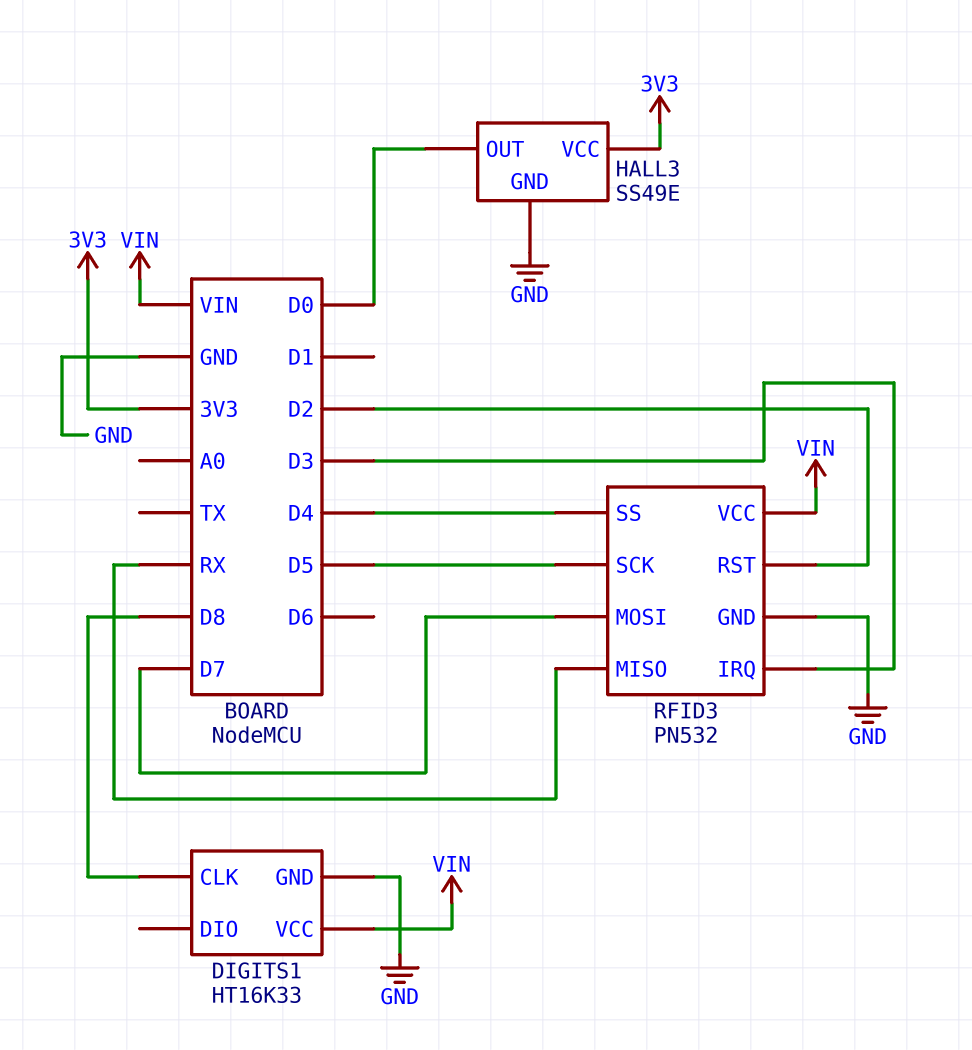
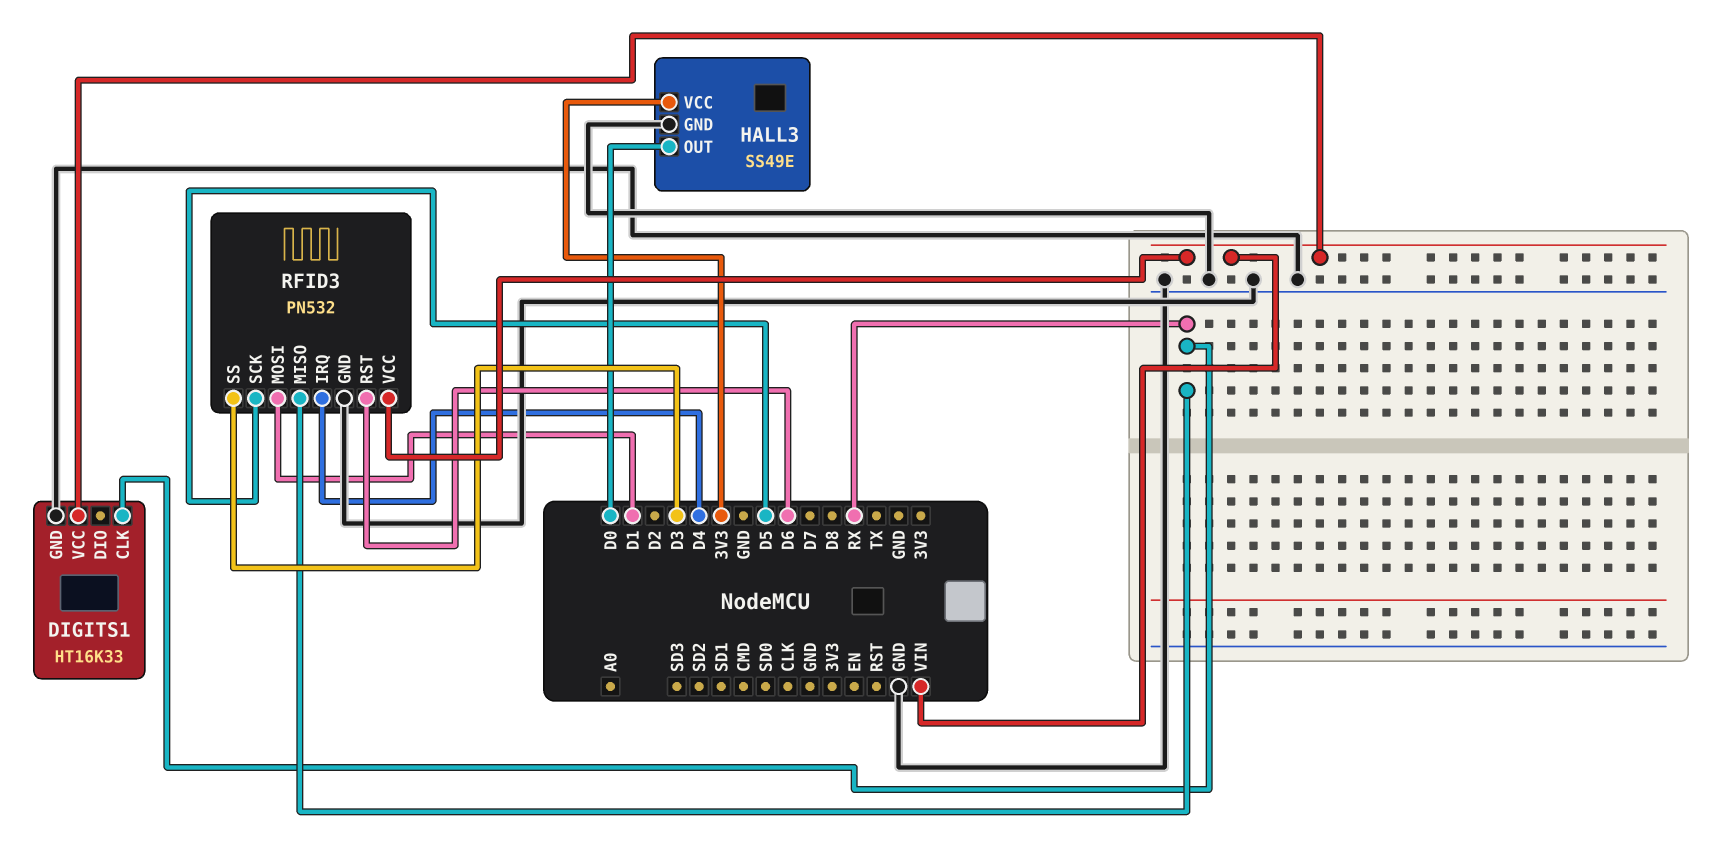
DIGITS1 pin CLK: D8 -> RX
RFID3 pin IRQ: D3 -> D4
RFID3 pin MOSI: D7 -> D1
RFID3 pin RST: D2 -> D6
RFID3 pin SS: D4 -> D3

